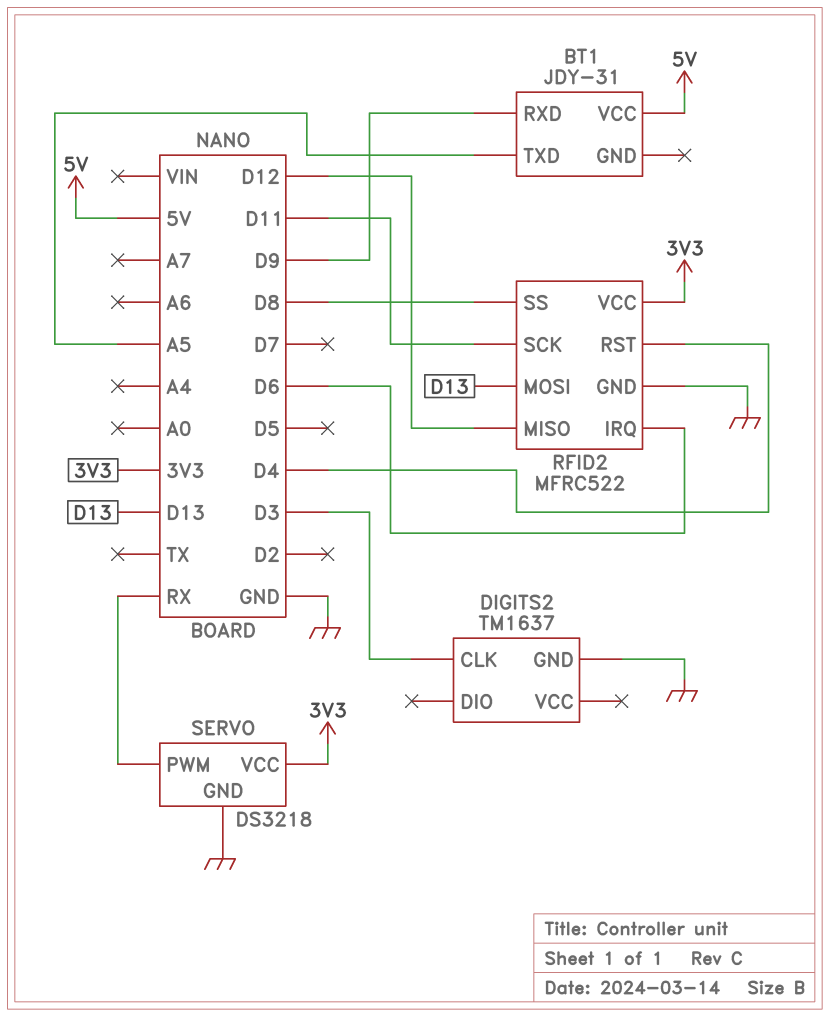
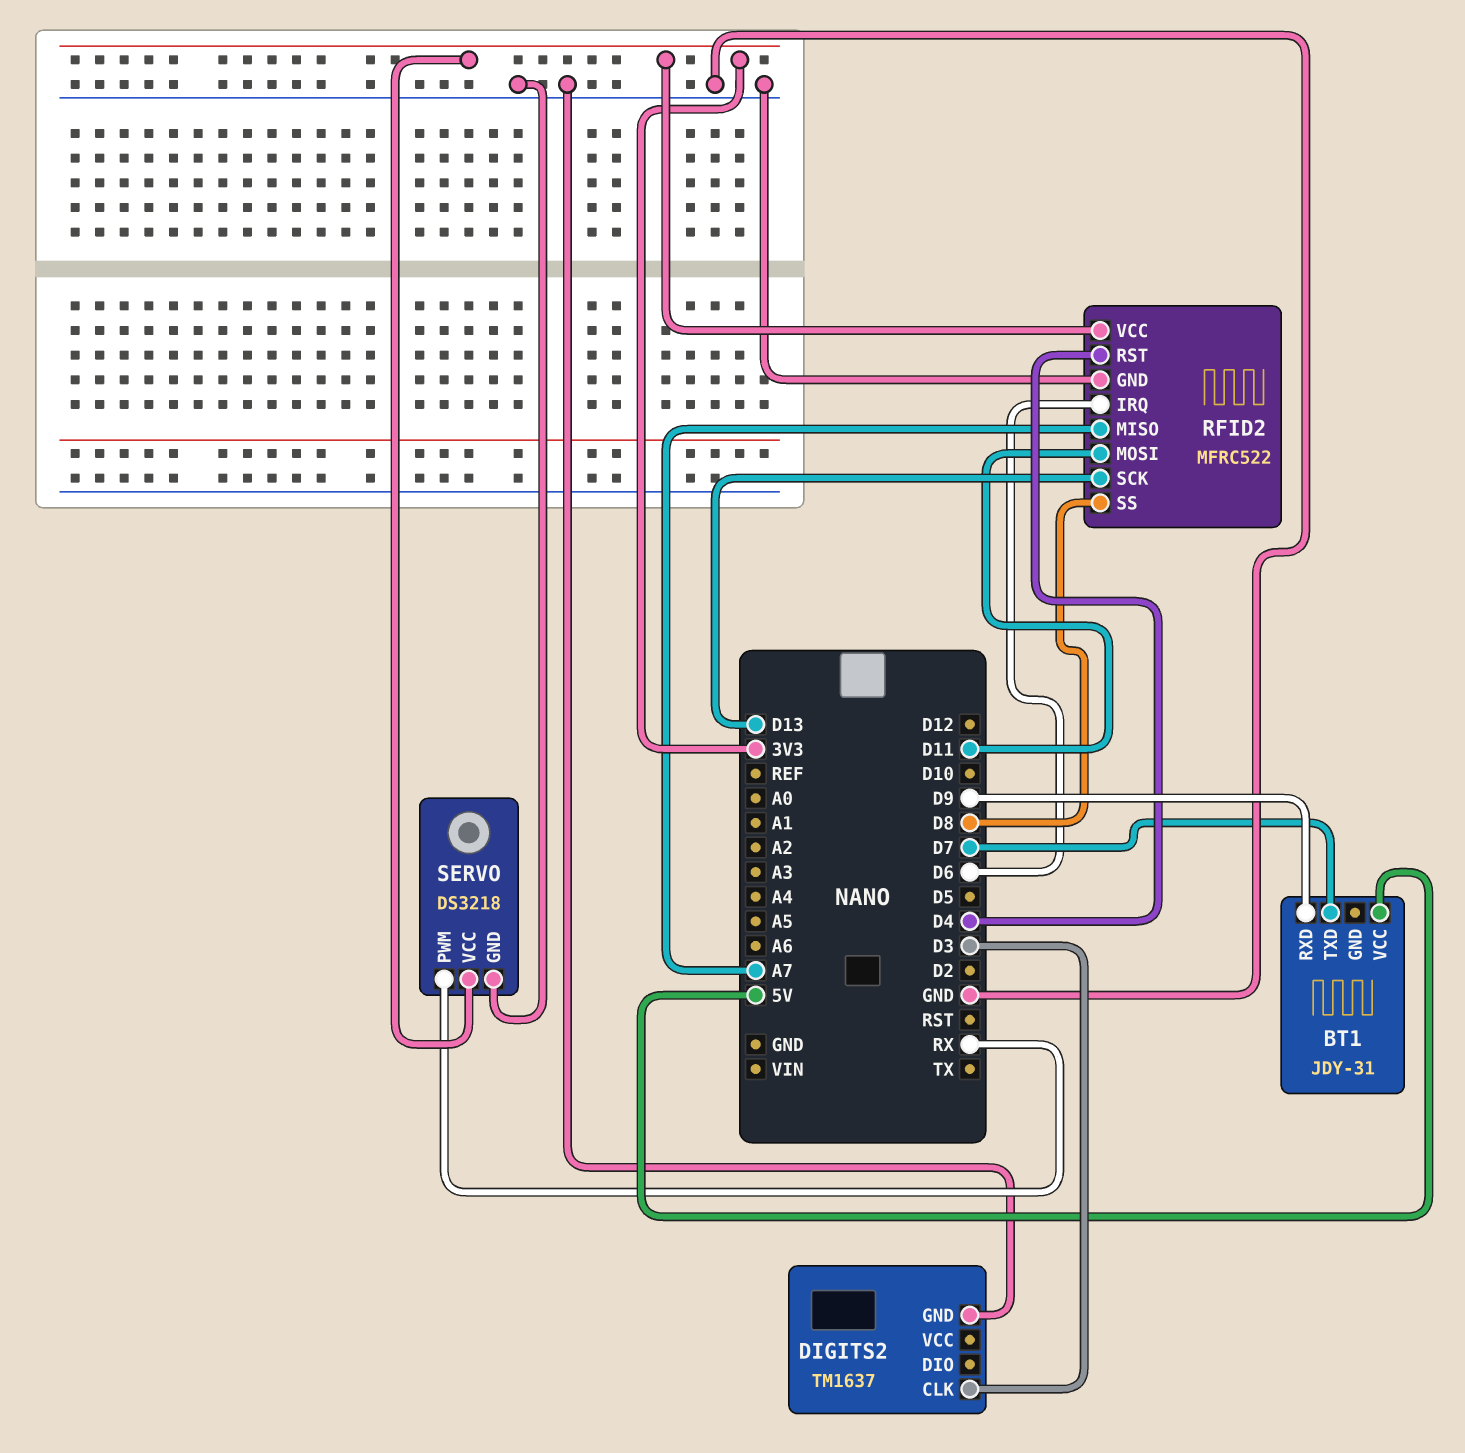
BT1 pin TXD: A5 -> D7
RFID2 pin MISO: D12 -> A7
RFID2 pin MOSI: D13 -> D11
RFID2 pin SCK: D11 -> D13

